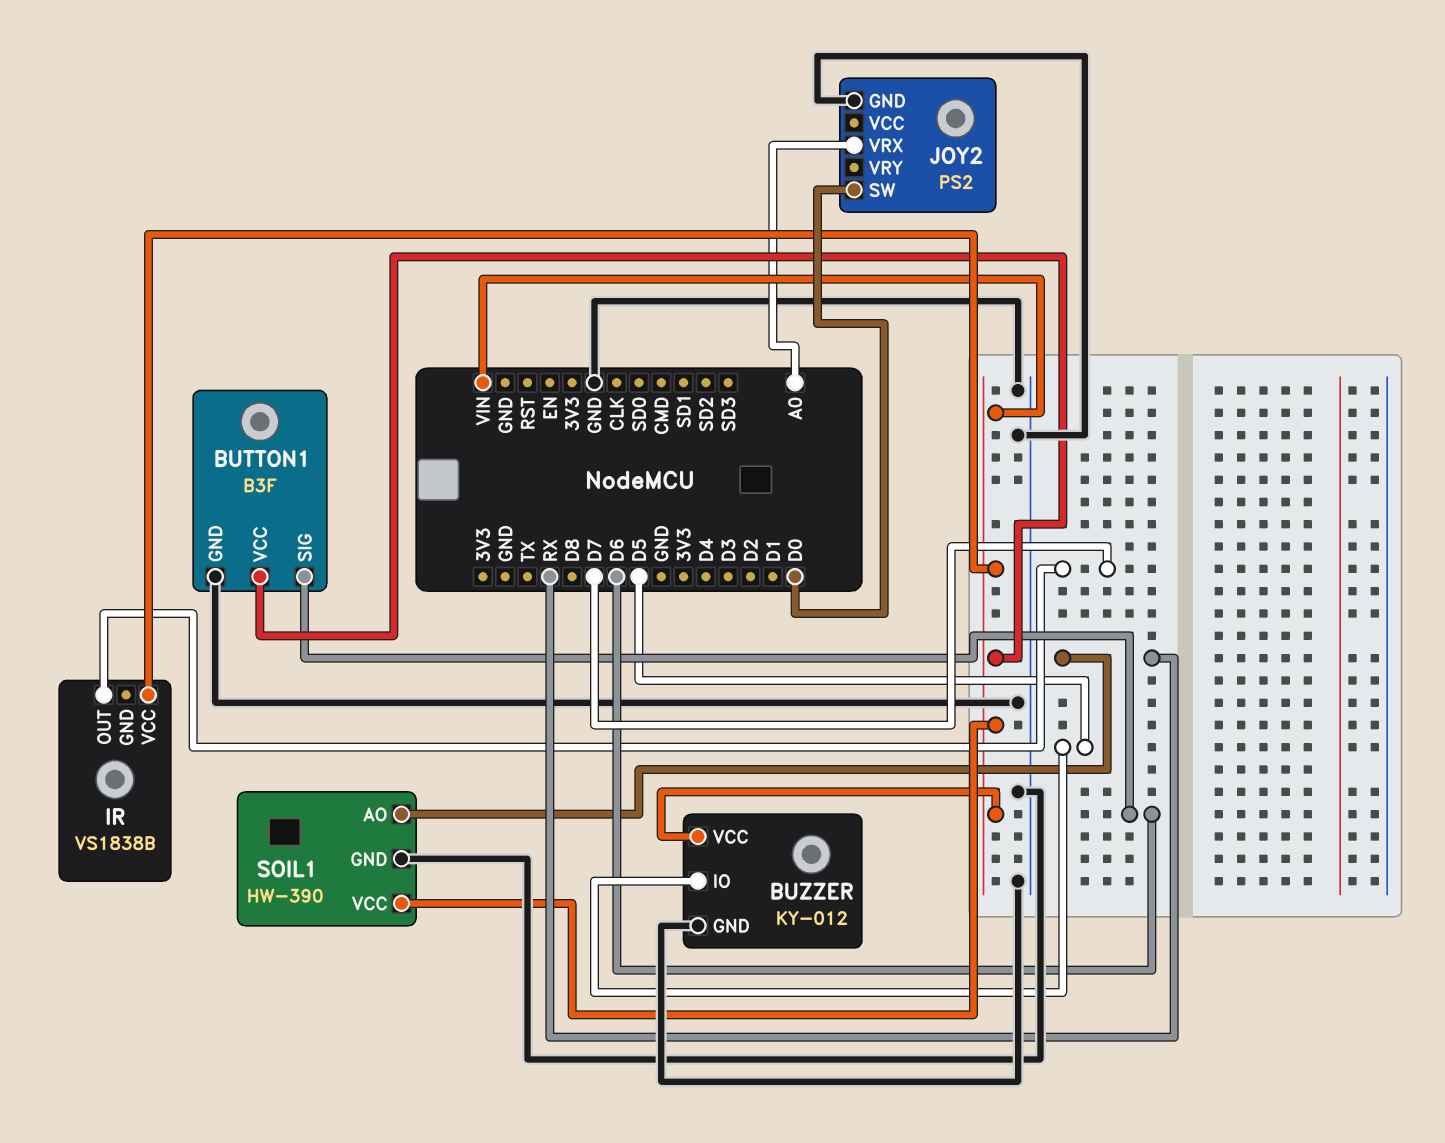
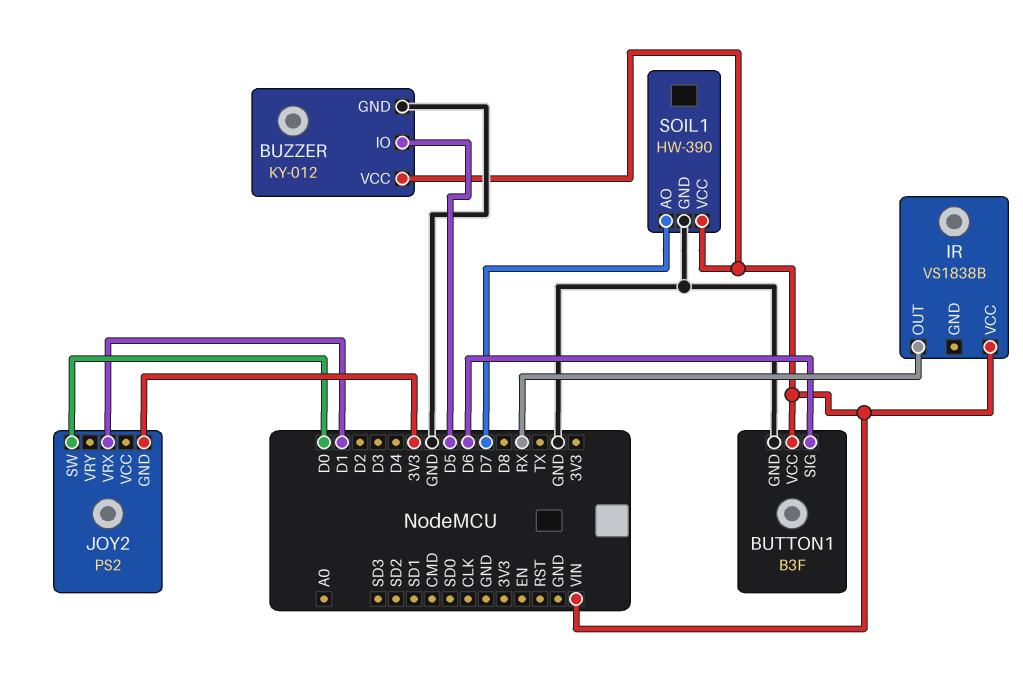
IR pin OUT: D7 -> RX
JOY2 pin GND: GND -> 3V3
JOY2 pin VRX: A0 -> D1
SOIL1 pin AO: RX -> D7

